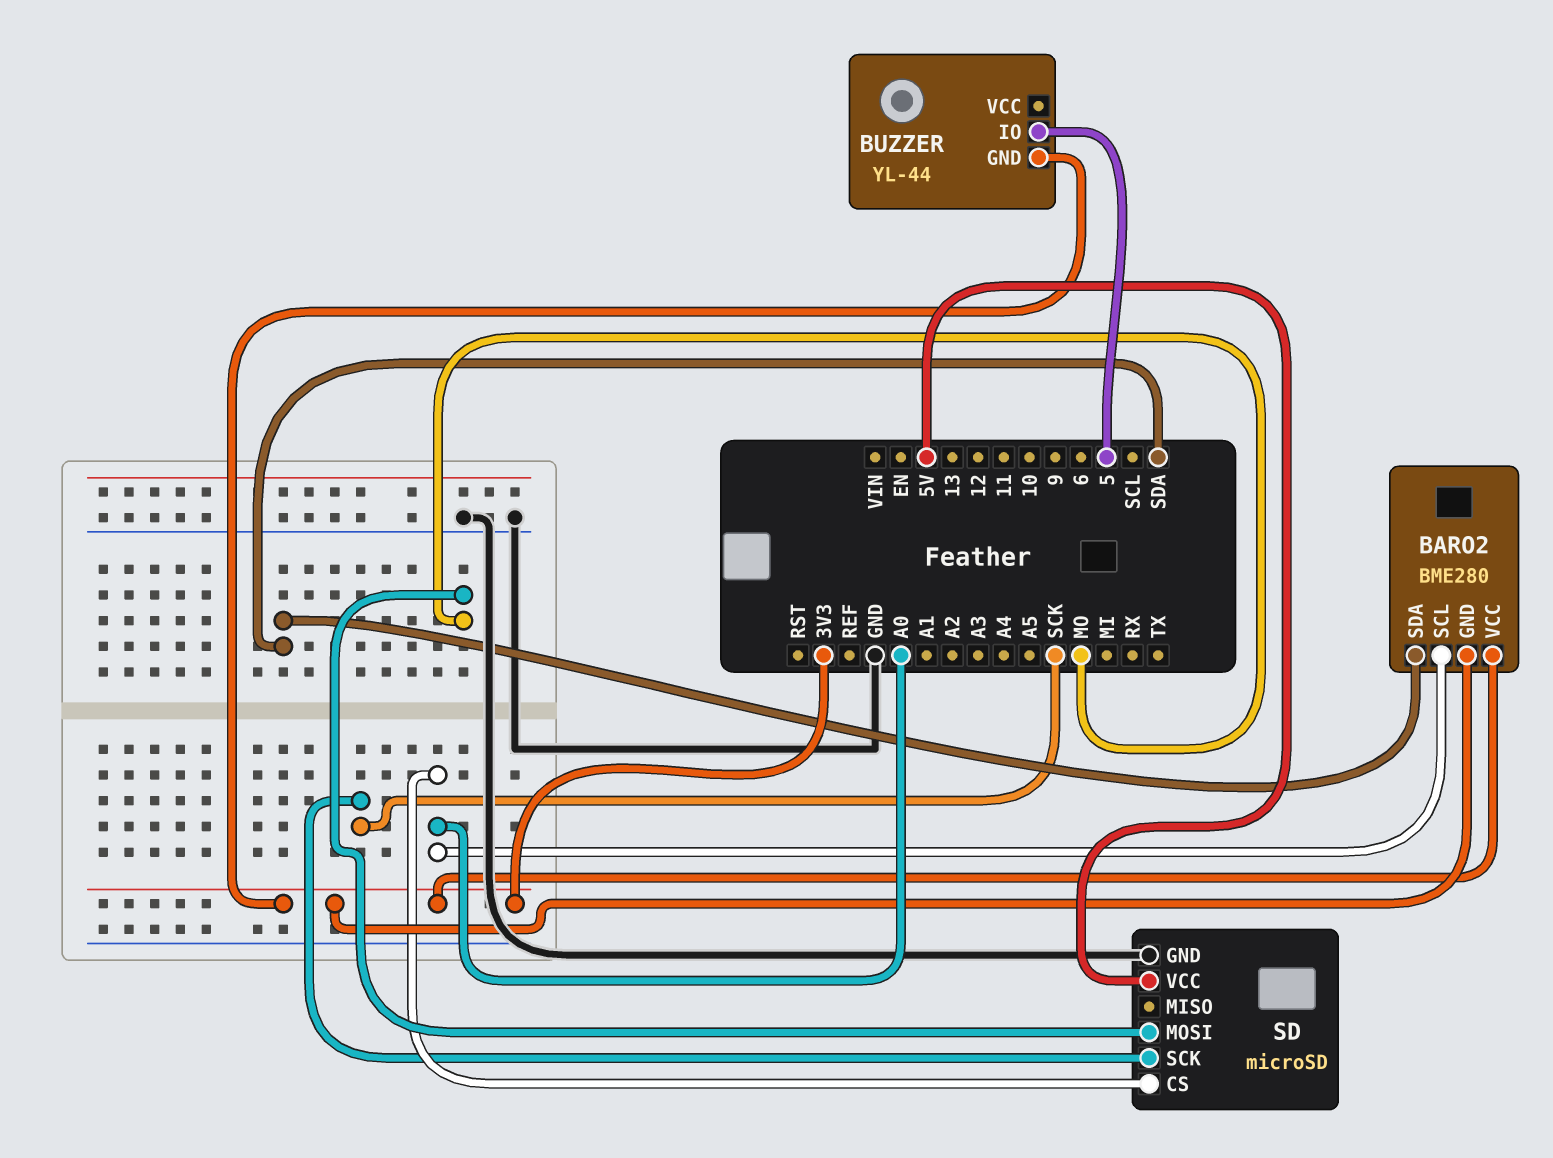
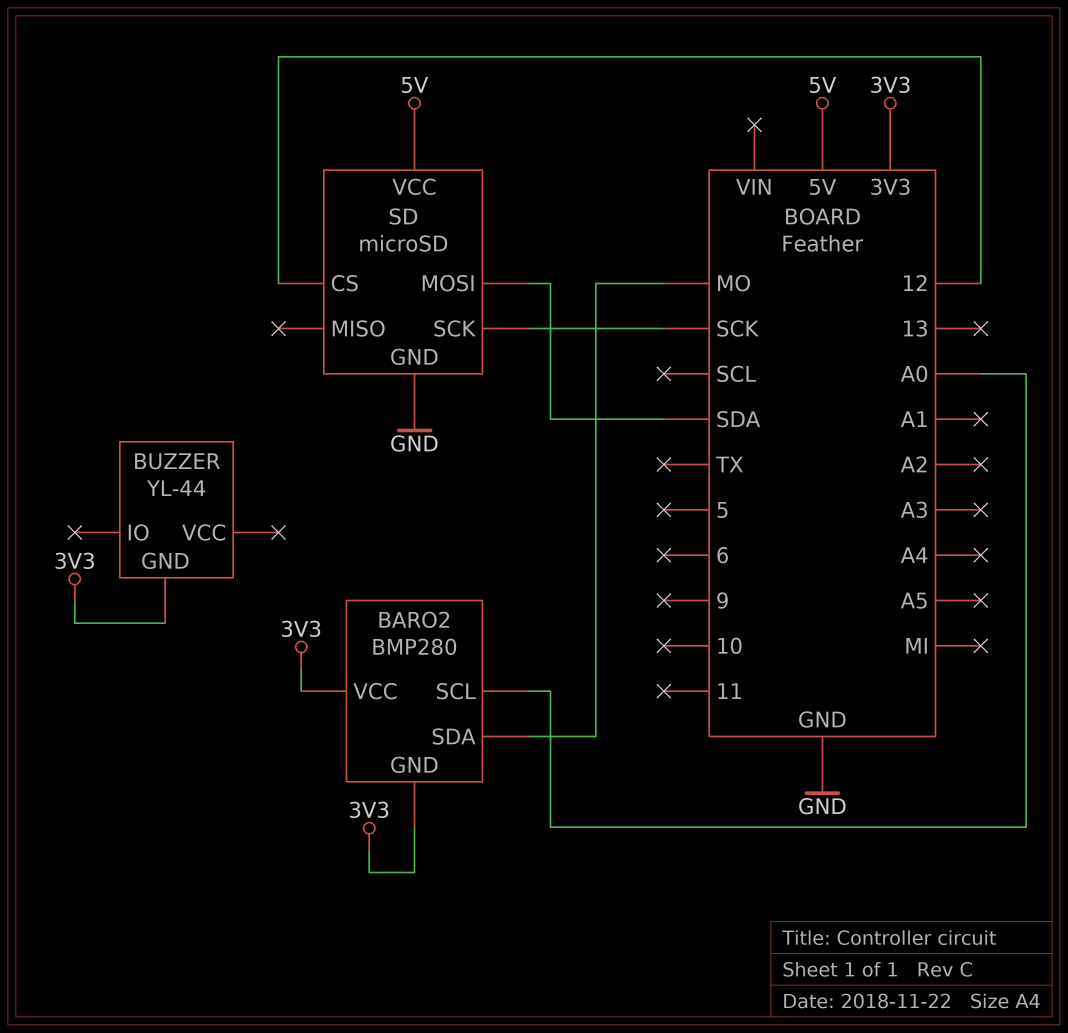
BARO2: BME280 -> BMP280
BARO2 pin SDA: SDA -> MO
BUZZER pin IO: 5 -> none
SD pin CS: A0 -> 12
SD pin MOSI: MO -> SDA

